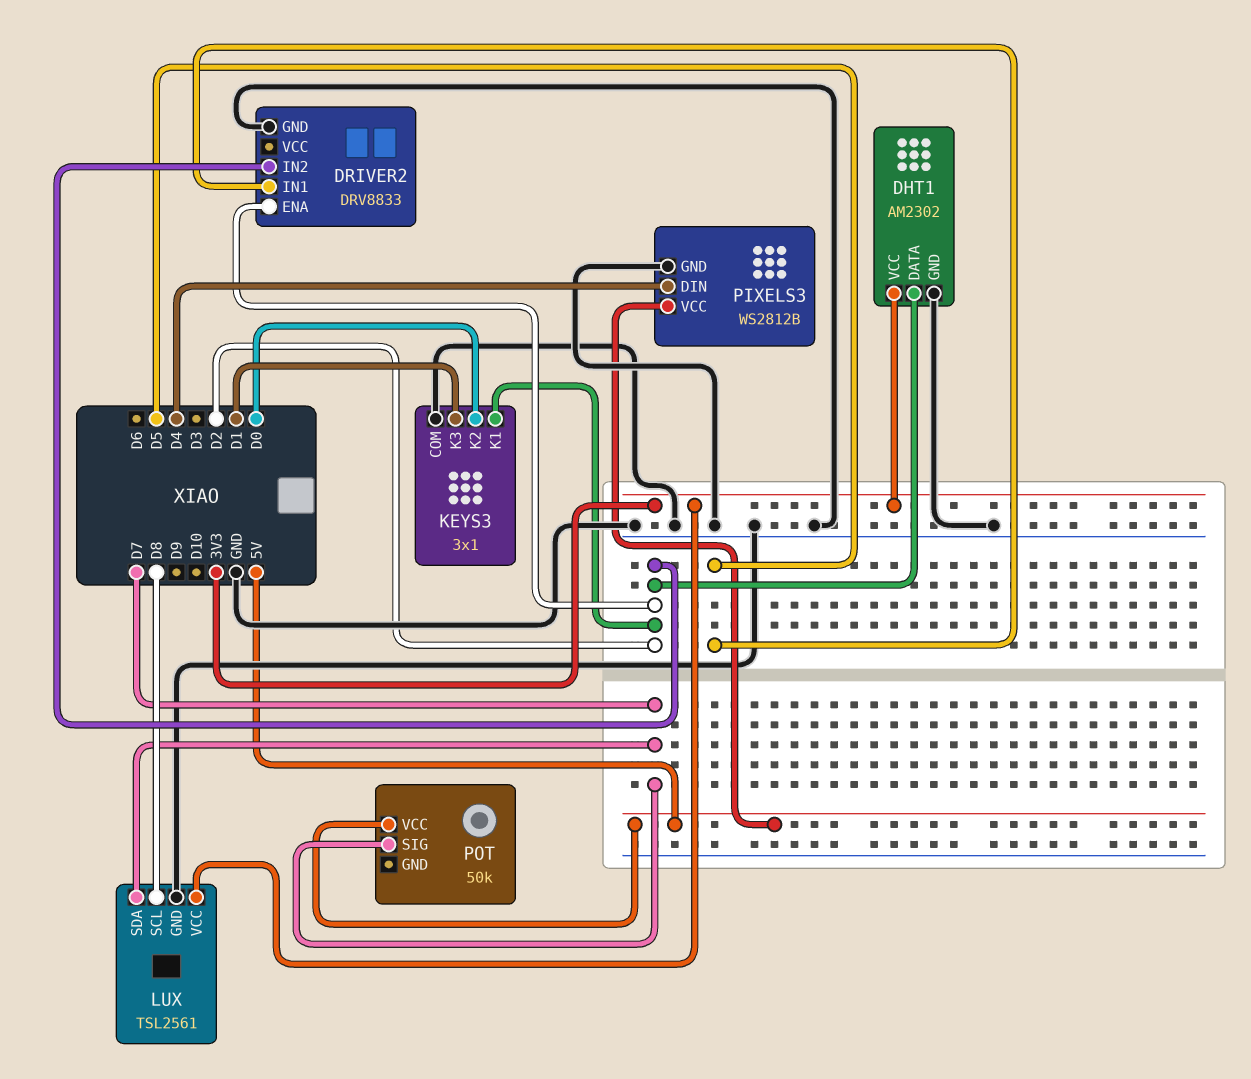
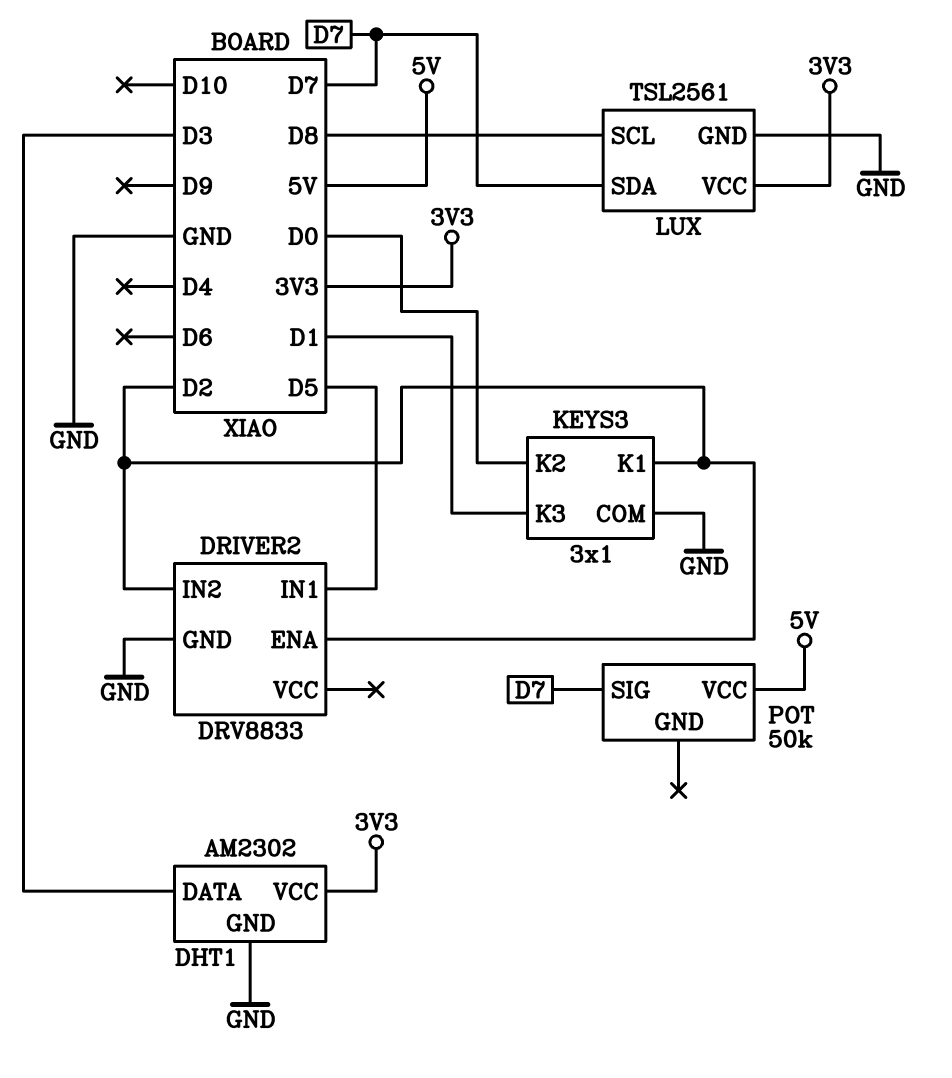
DHT1 pin DATA: D2 -> D3
PIXELS3: WS2812B -> none
PIXELS3 pin DIN: D4 -> none
PIXELS3 pin GND: GND -> none
PIXELS3 pin VCC: 5V -> none

